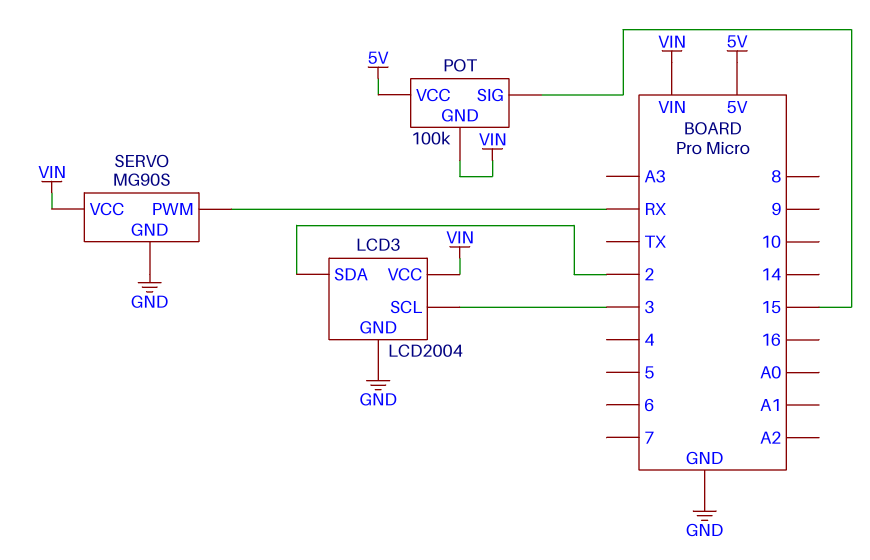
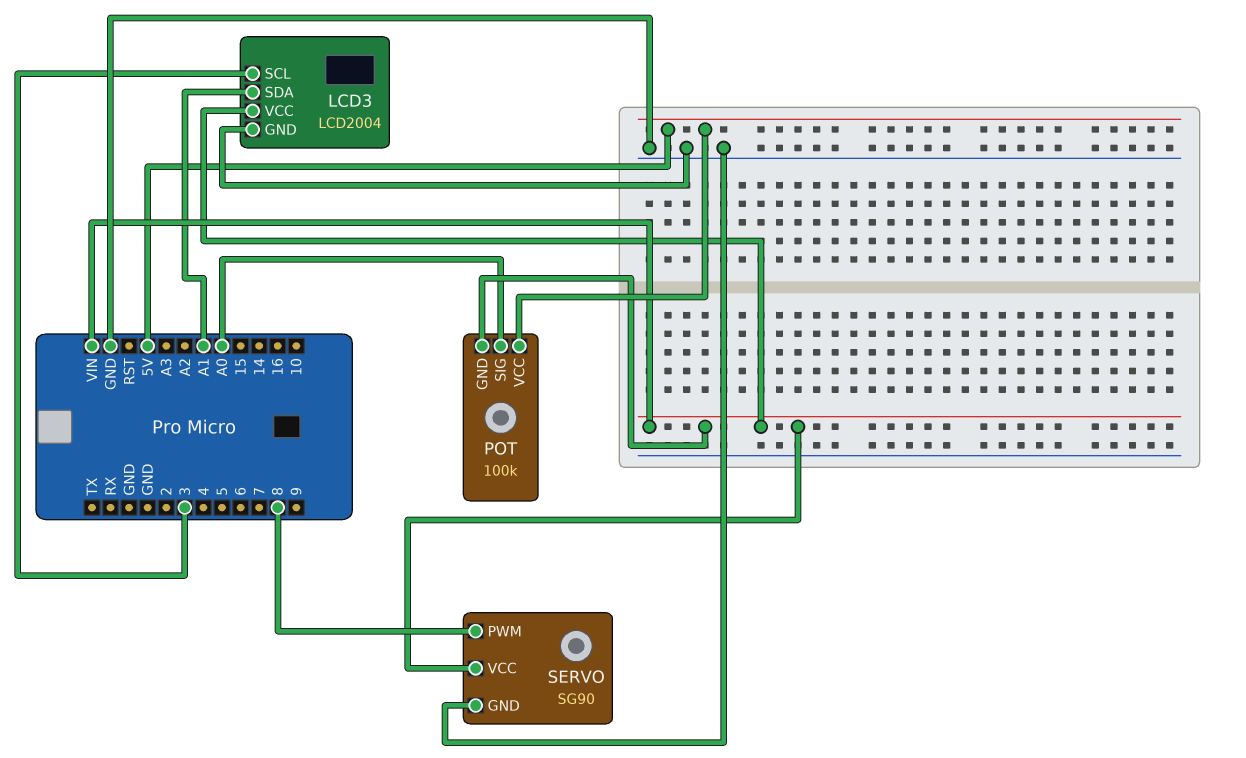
LCD3 pin SDA: 2 -> A1
POT pin SIG: 15 -> A0
SERVO: MG90S -> SG90
SERVO pin PWM: RX -> 8

